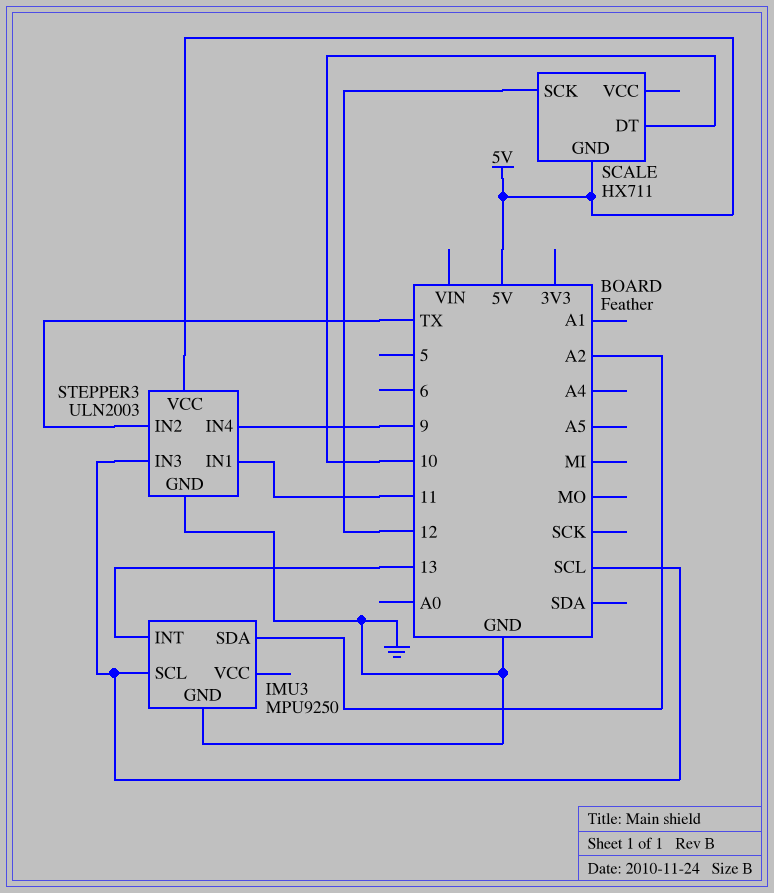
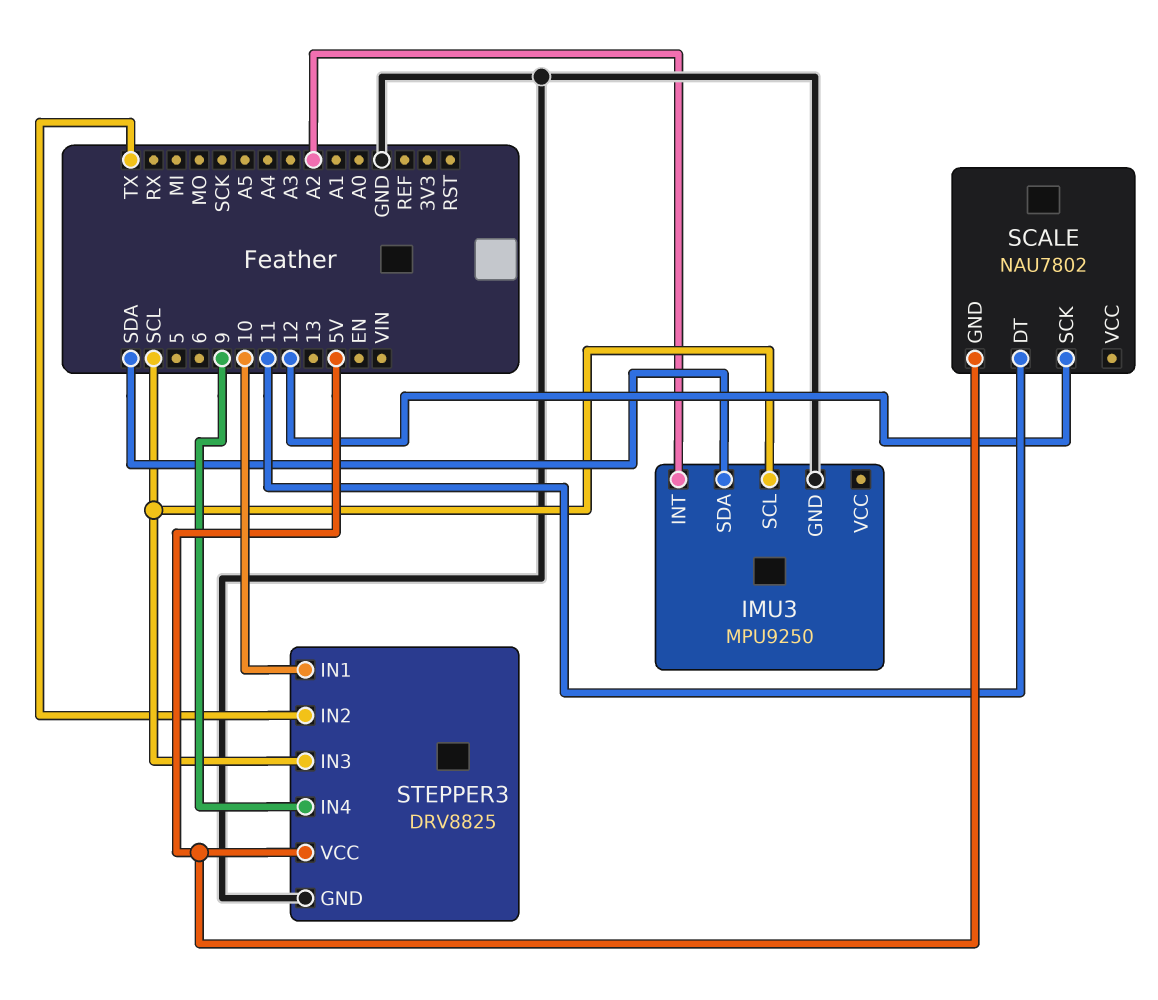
IMU3 pin INT: 13 -> A2
IMU3 pin SDA: A2 -> SDA
SCALE: HX711 -> NAU7802
SCALE pin DT: 10 -> 11
STEPPER3: ULN2003 -> DRV8825
STEPPER3 pin IN1: 11 -> 10

